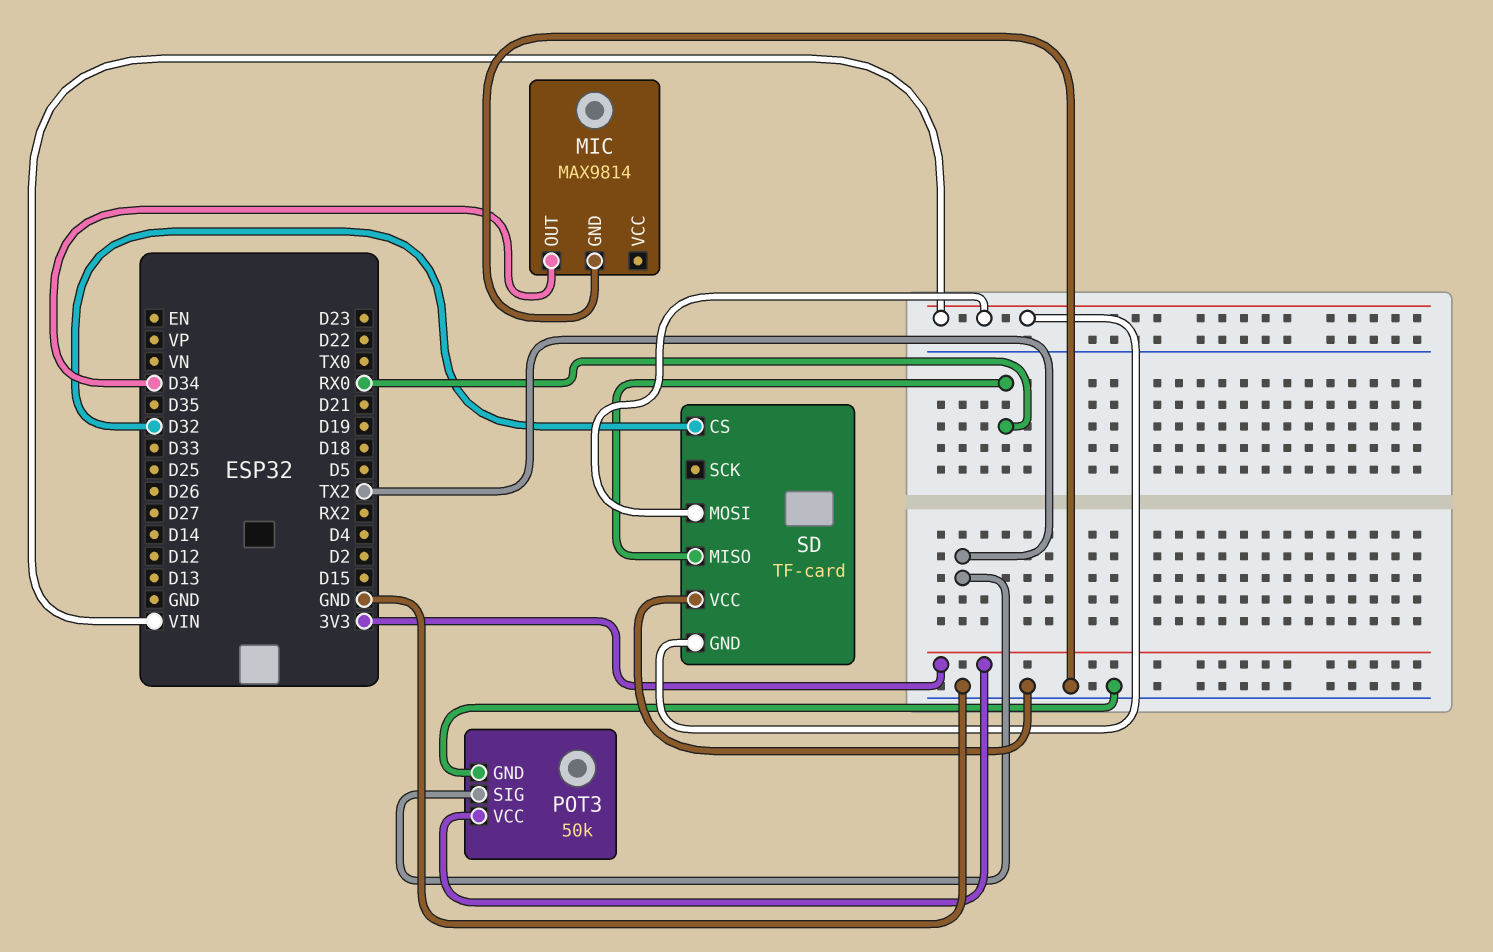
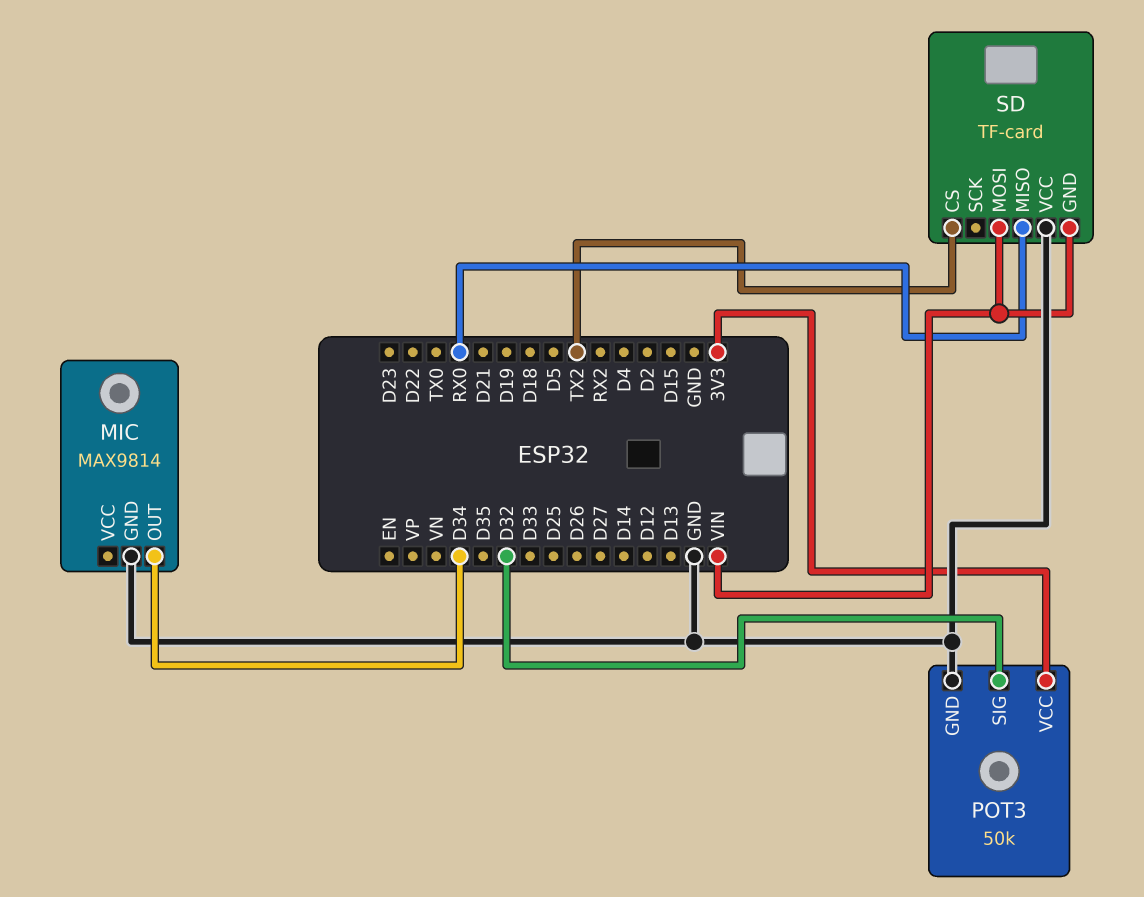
POT3 pin SIG: TX2 -> D32
SD pin CS: D32 -> TX2

